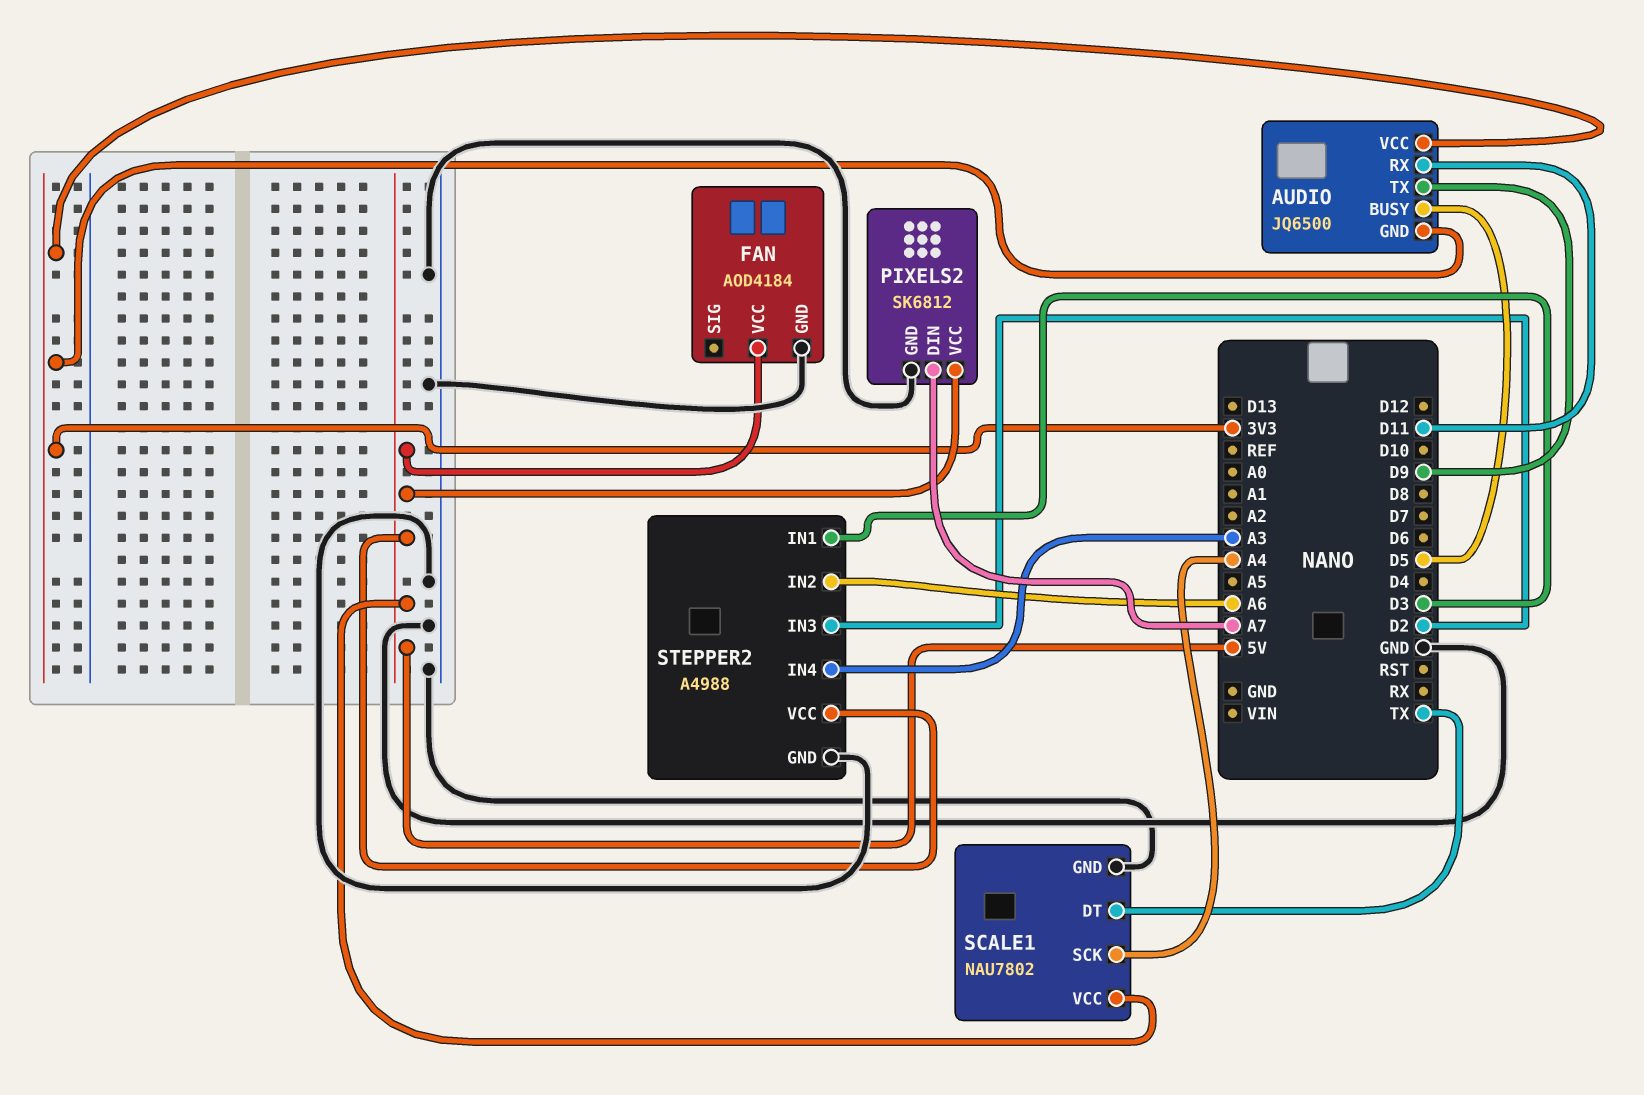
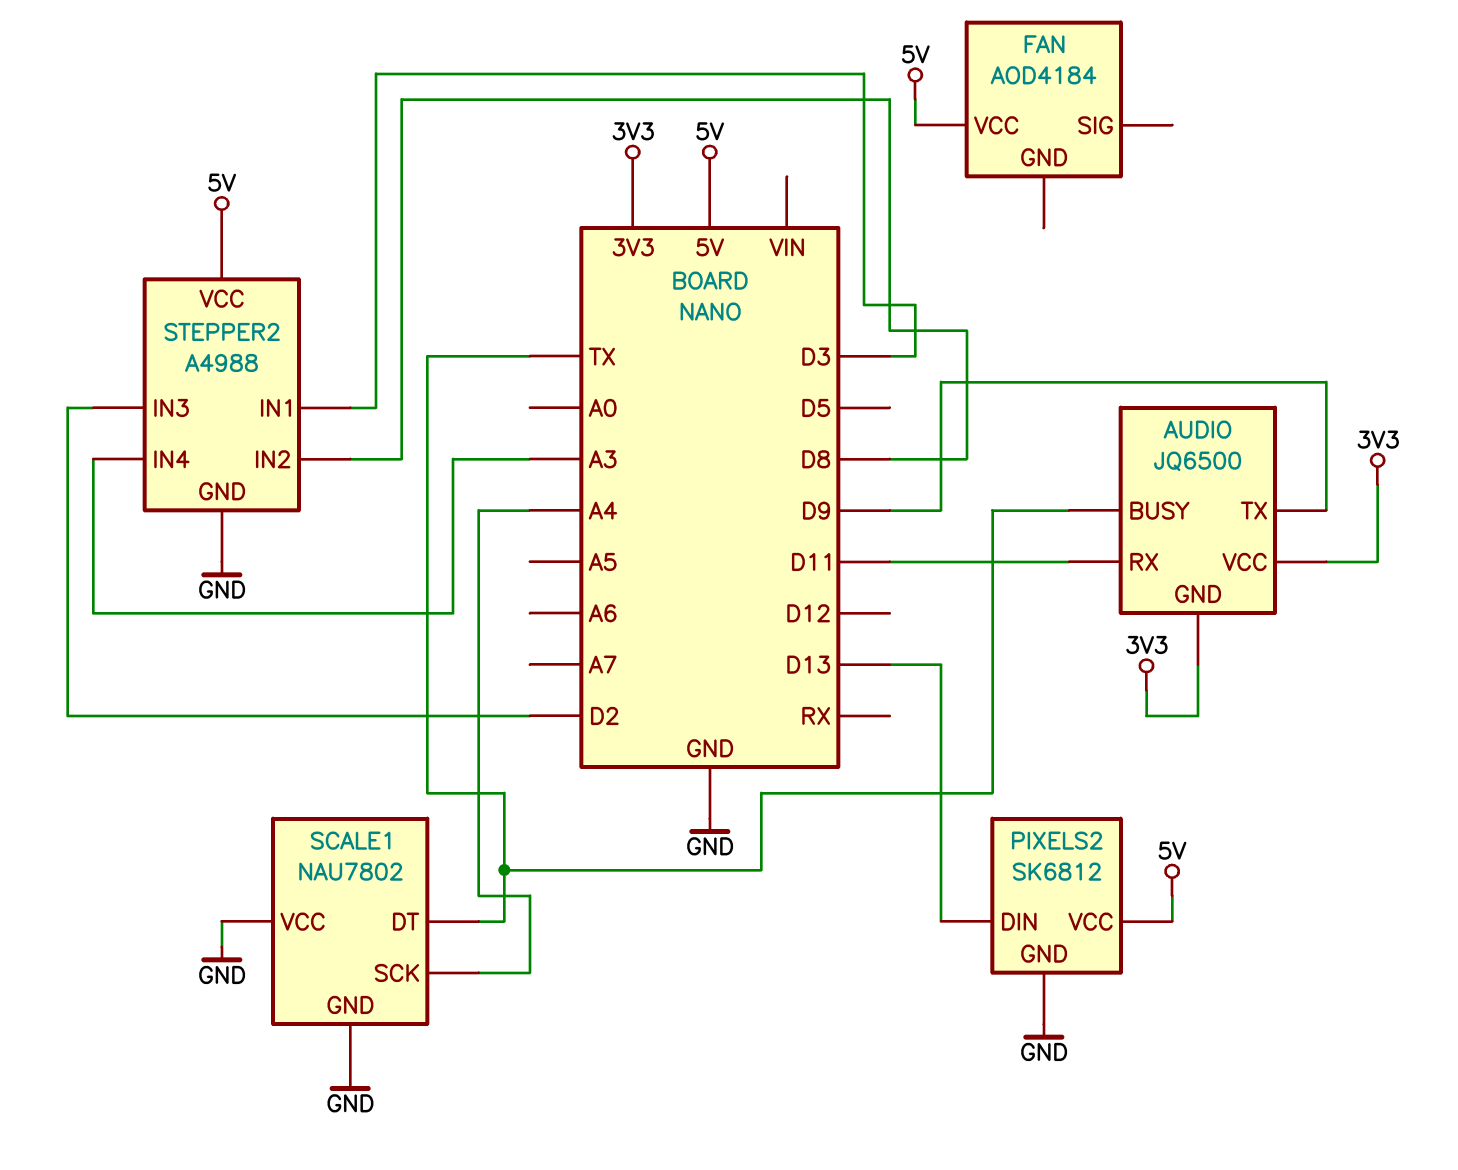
AUDIO pin BUSY: D5 -> TX
FAN pin GND: GND -> none
PIXELS2 pin DIN: A7 -> D13
SCALE1 pin VCC: 5V -> GND
STEPPER2 pin IN2: A6 -> D8

